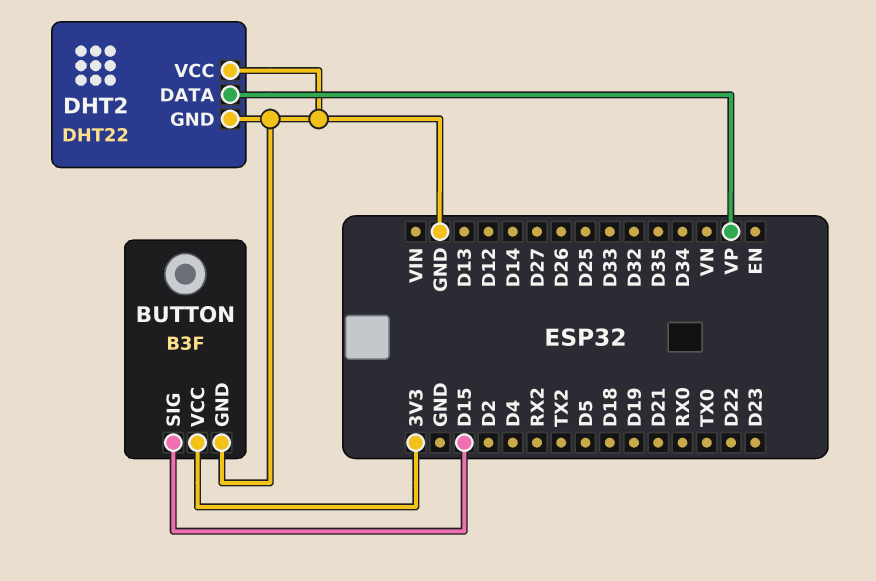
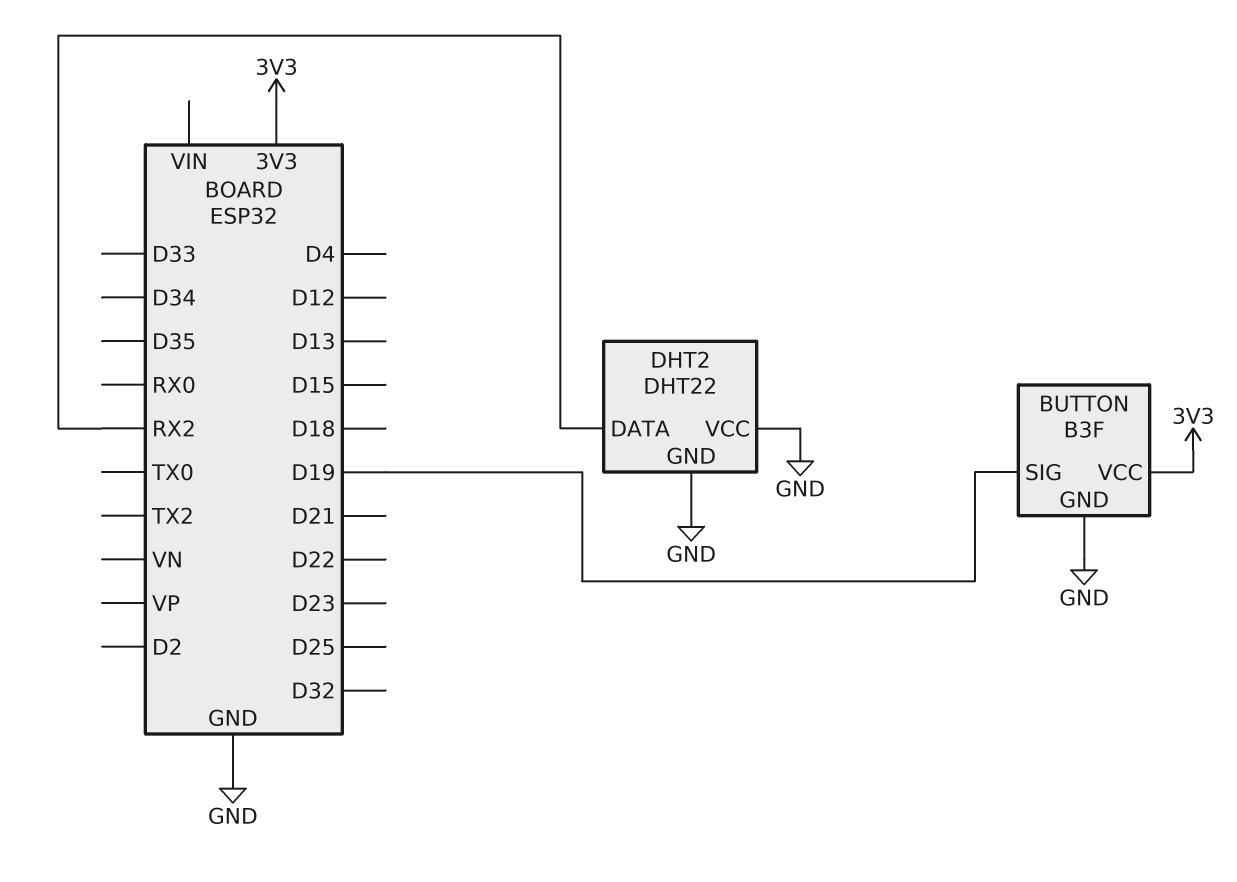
BUTTON pin SIG: D15 -> D19
DHT2 pin DATA: VP -> RX2

